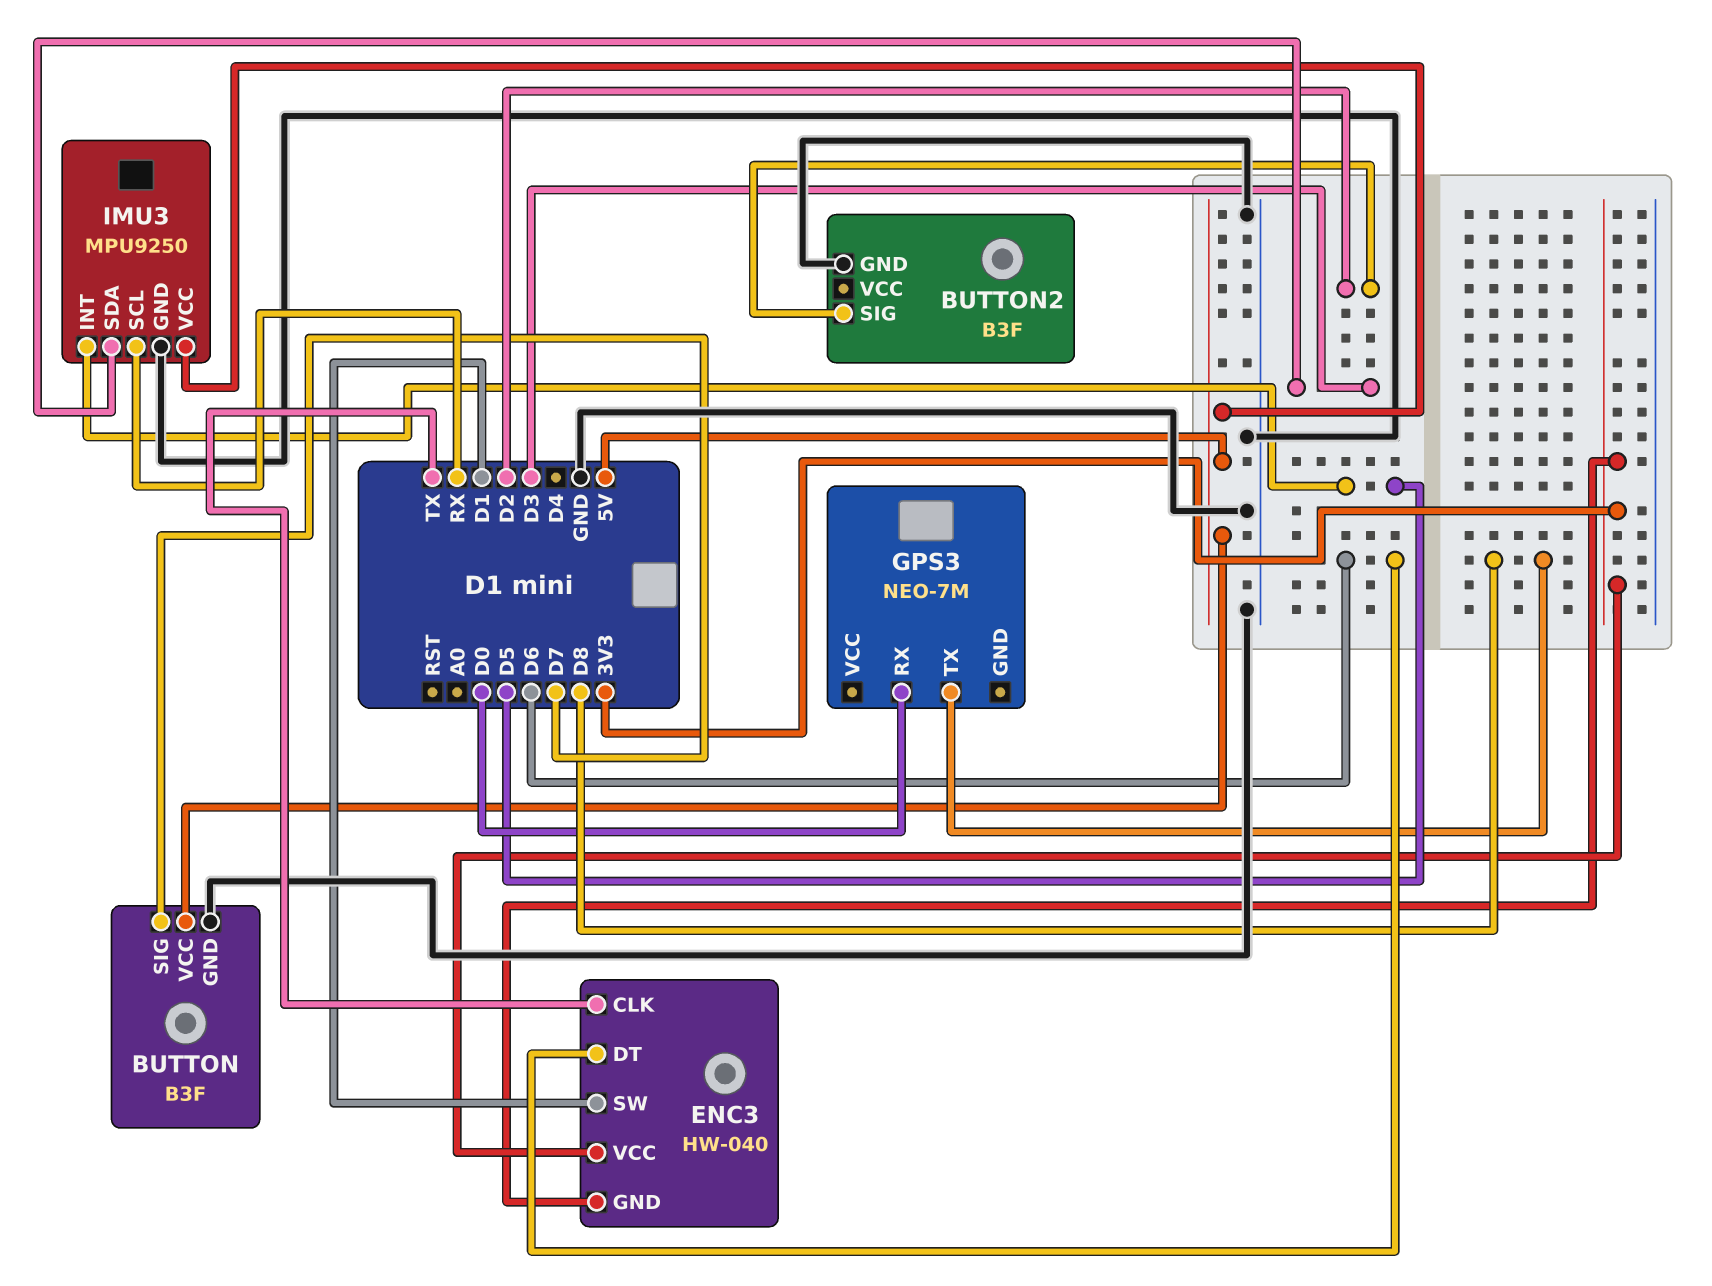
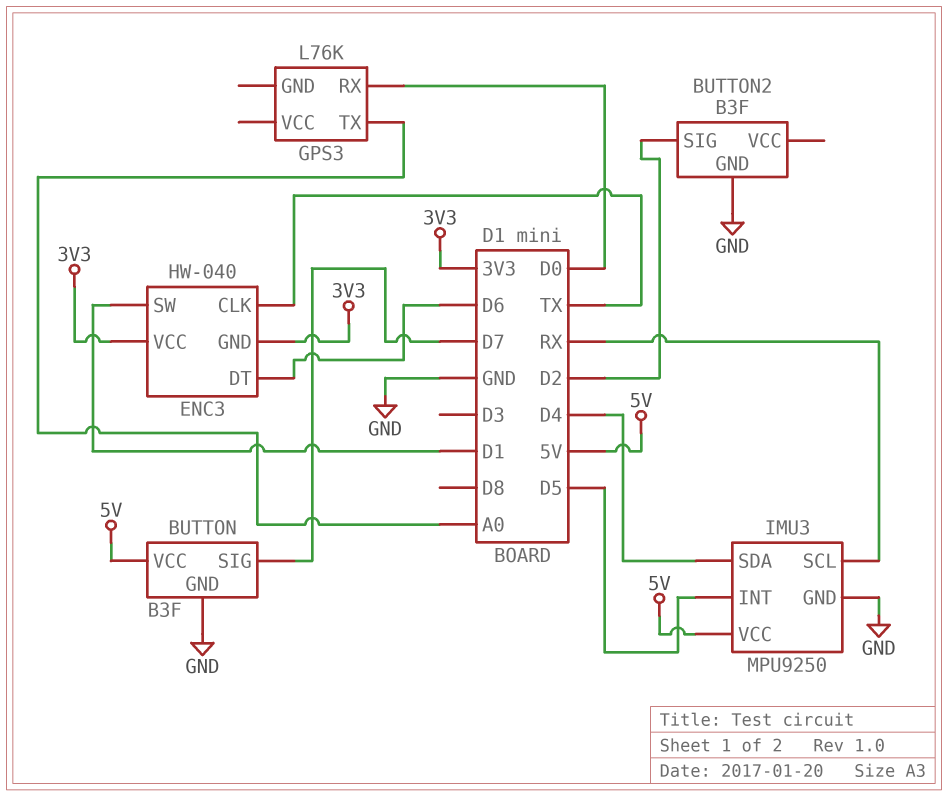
GPS3: NEO-7M -> L76K
GPS3 pin TX: D8 -> A0
IMU3 pin SDA: D3 -> D4

